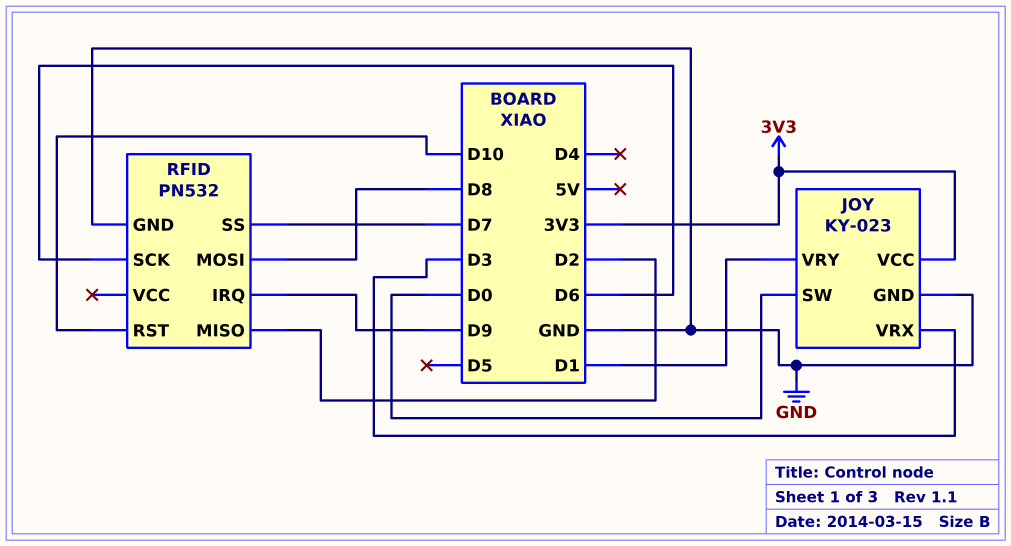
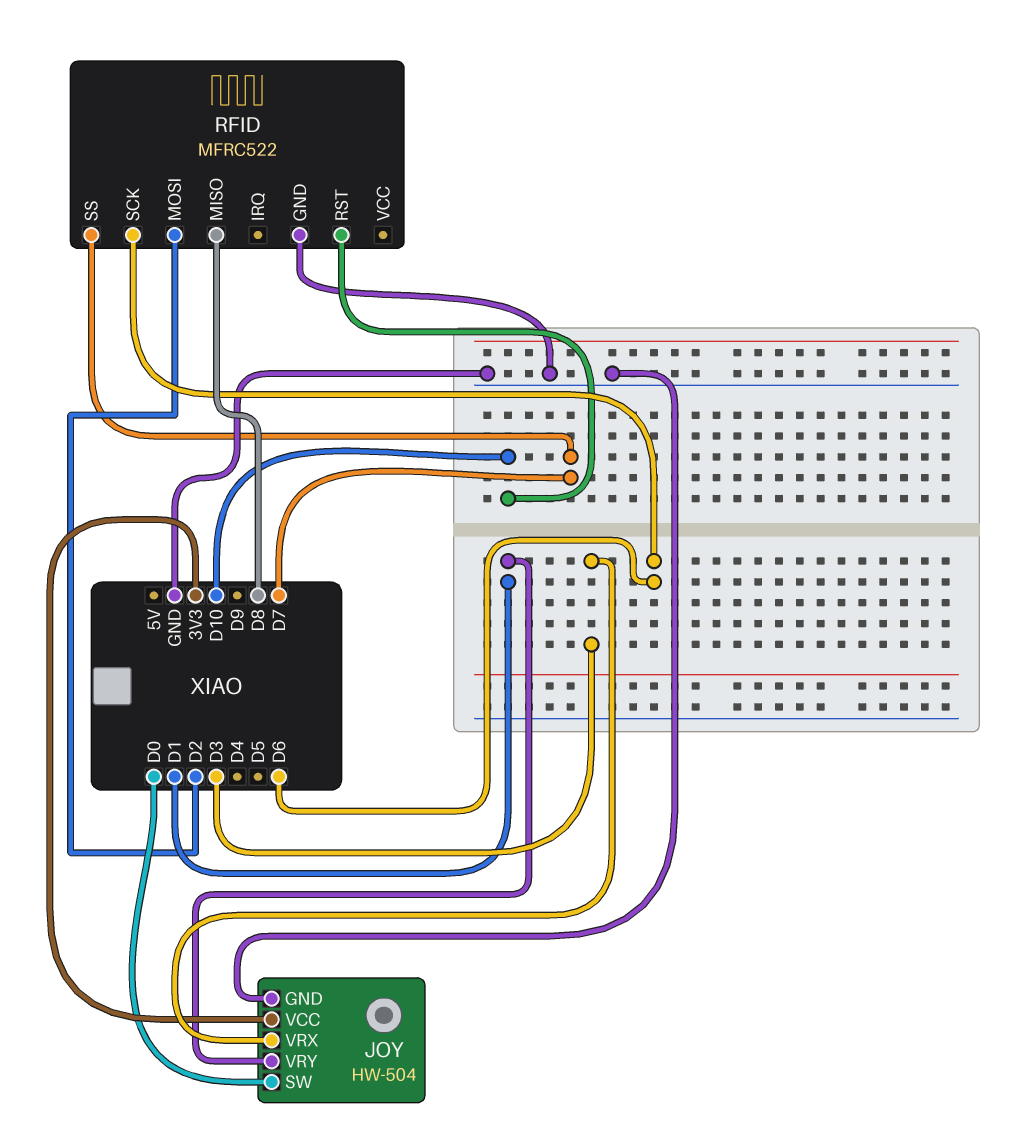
JOY: KY-023 -> HW-504
RFID: PN532 -> MFRC522
RFID pin IRQ: D9 -> none
RFID pin MISO: D2 -> D8
RFID pin MOSI: D8 -> D2

